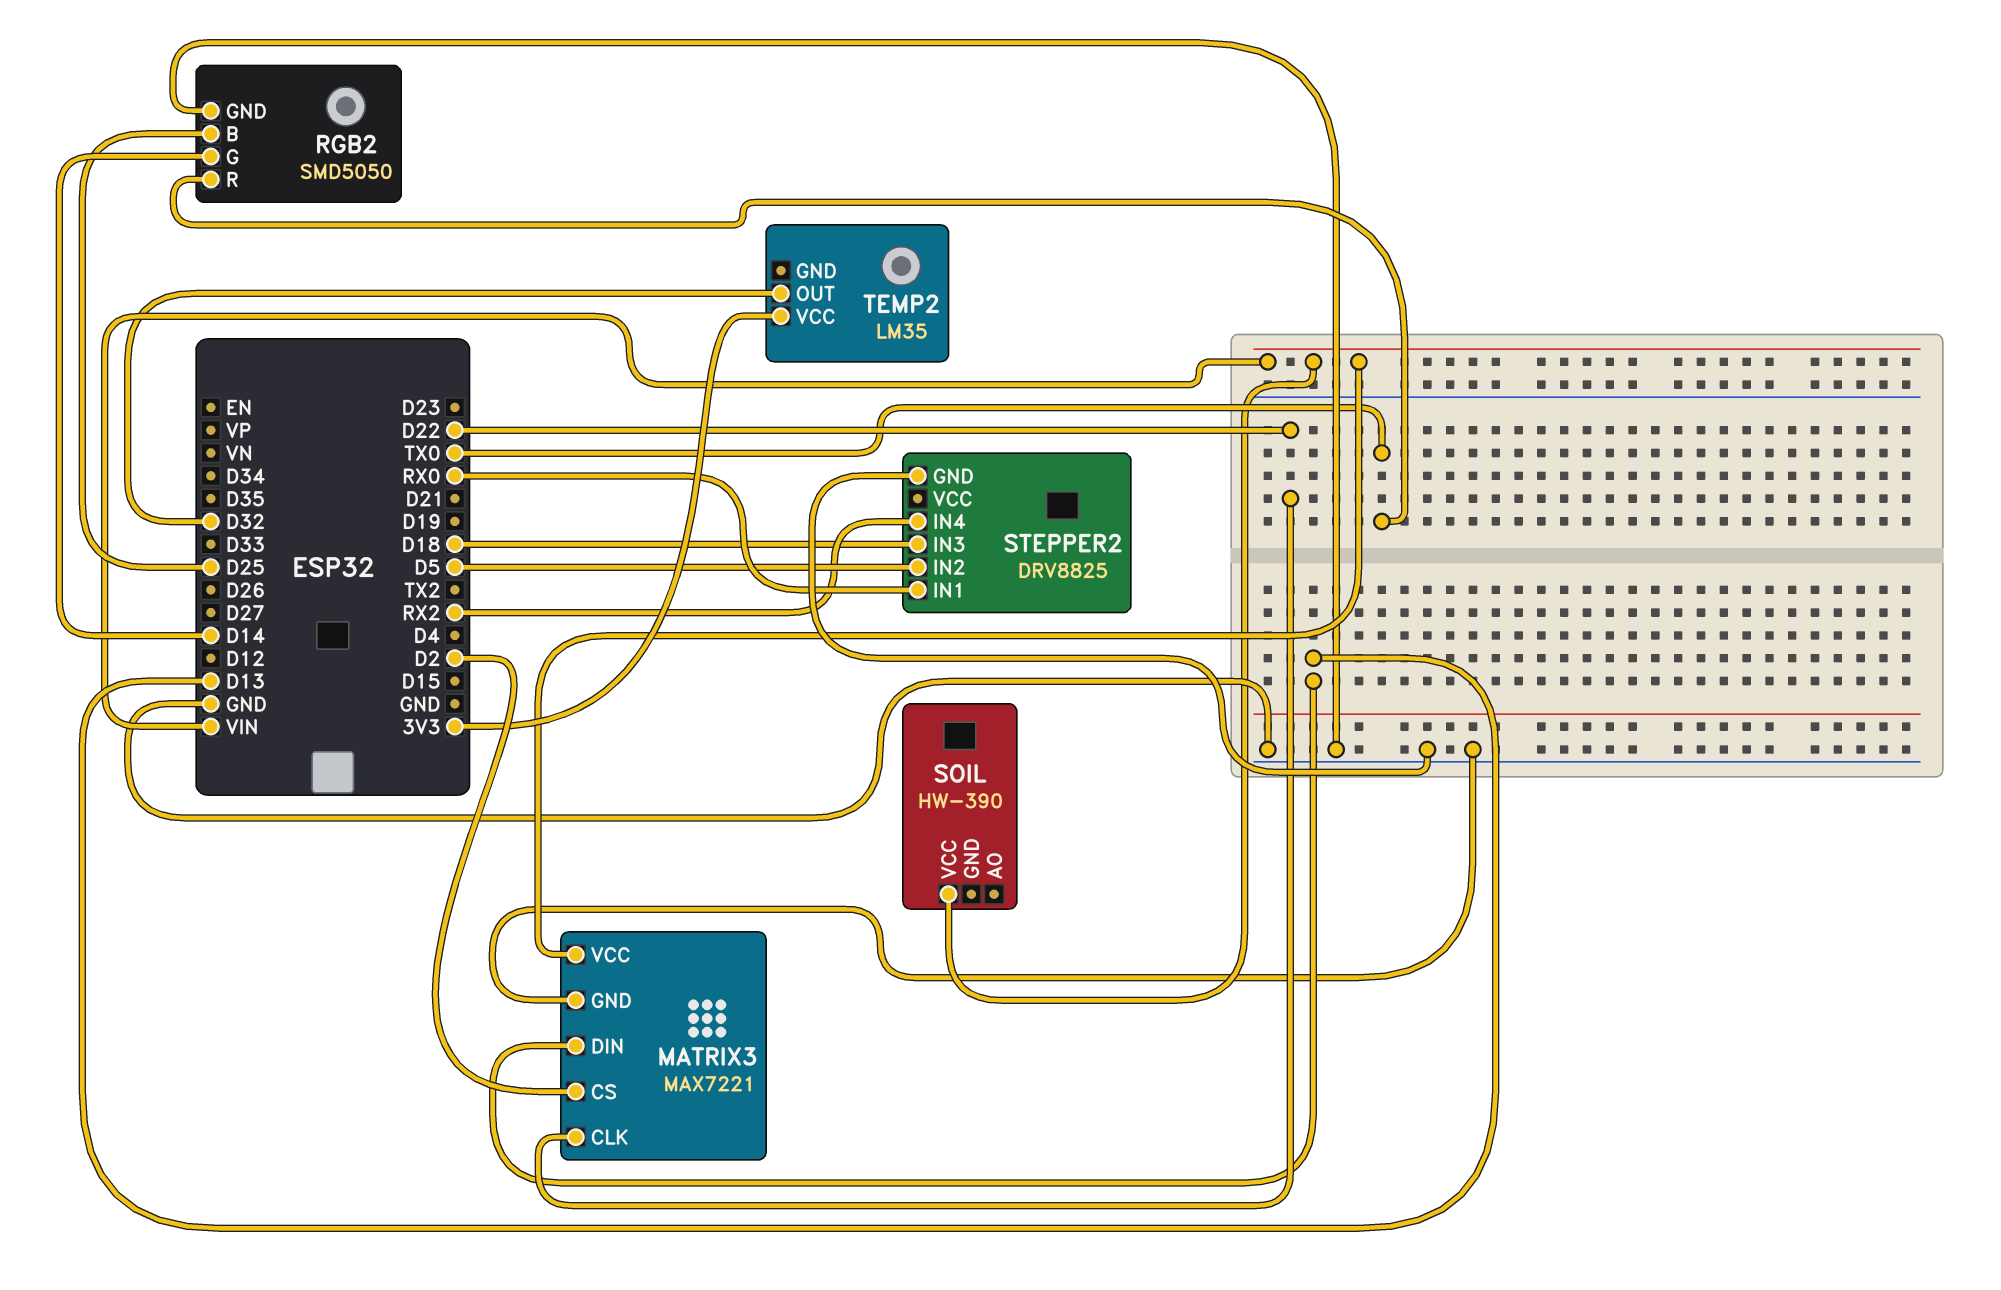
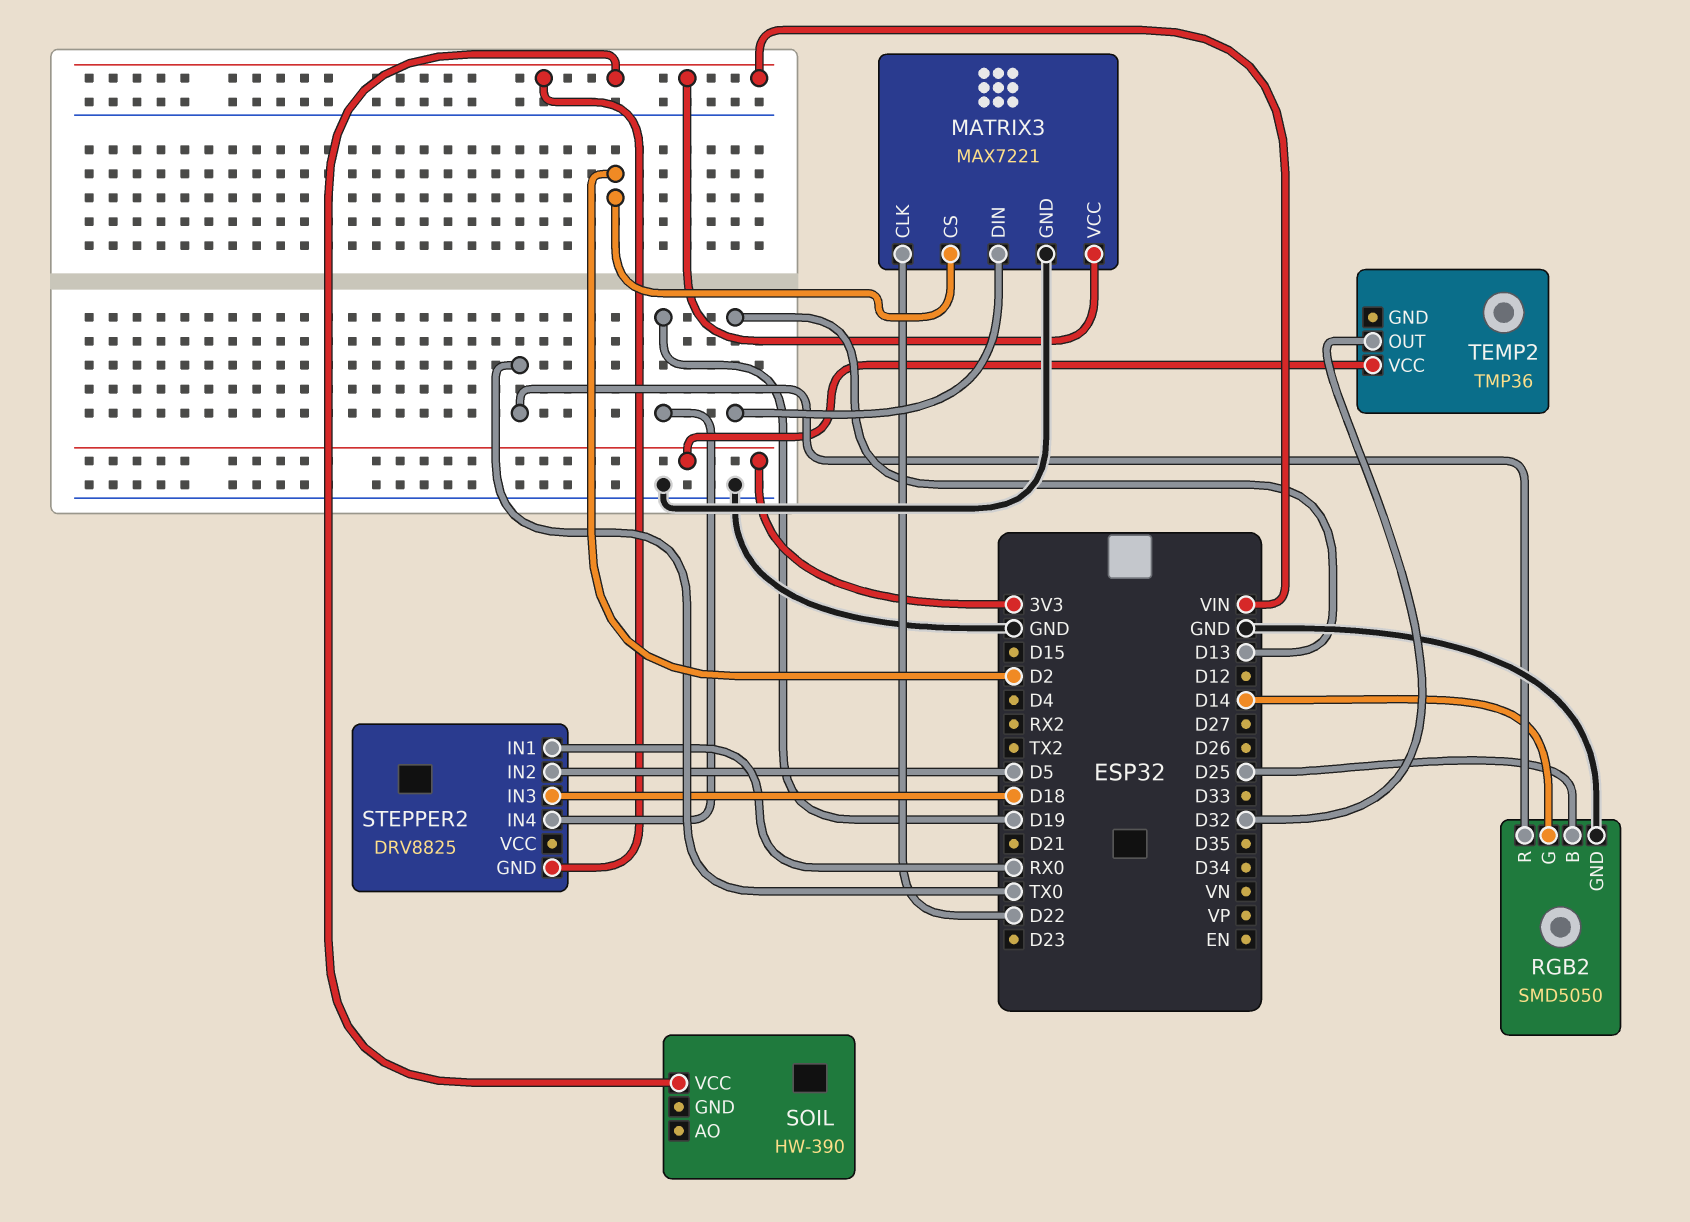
STEPPER2 pin GND: GND -> VIN
STEPPER2 pin IN4: RX2 -> D19
TEMP2: LM35 -> TMP36

